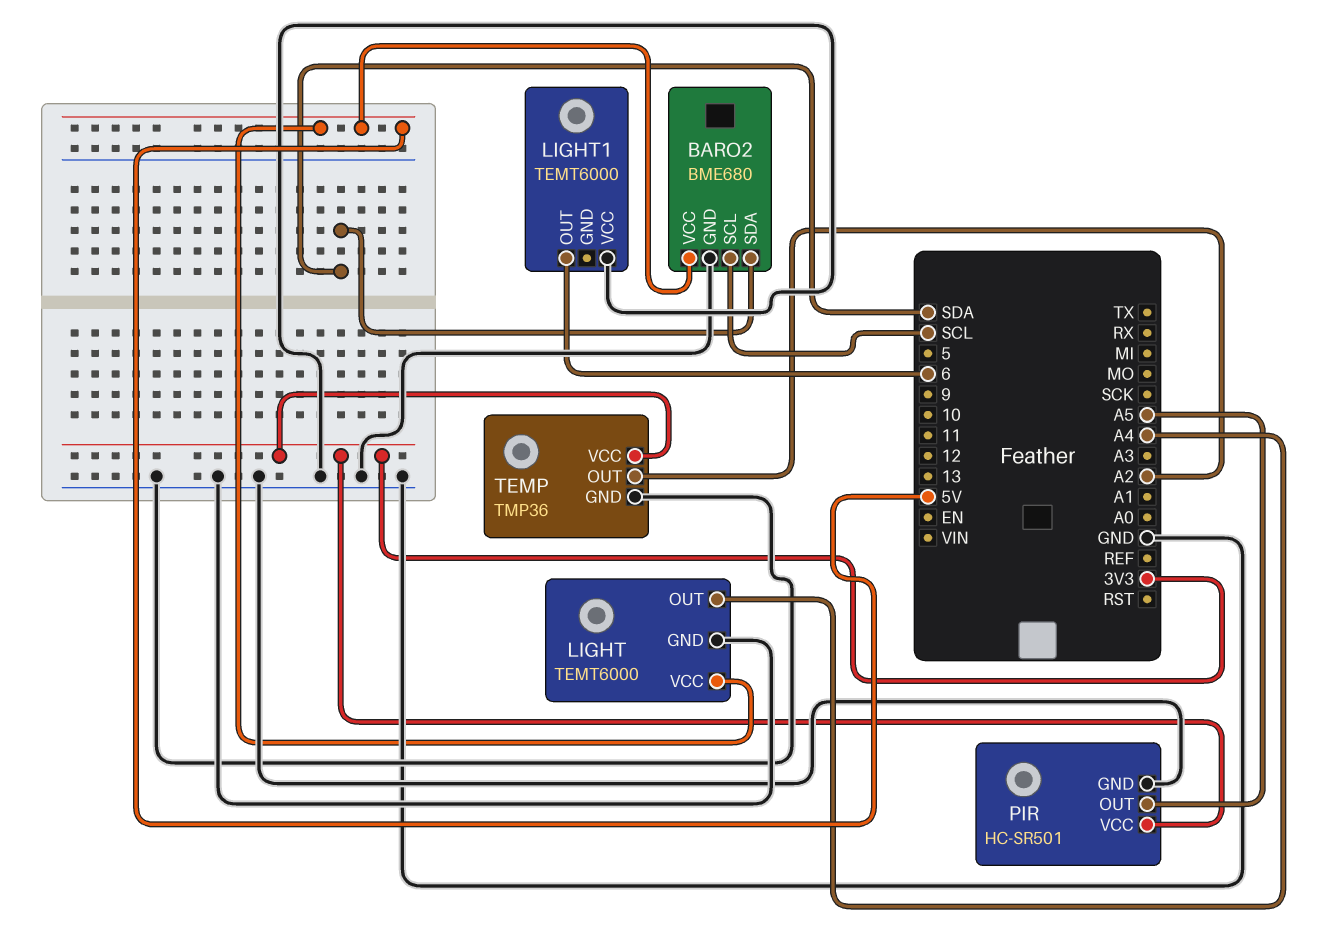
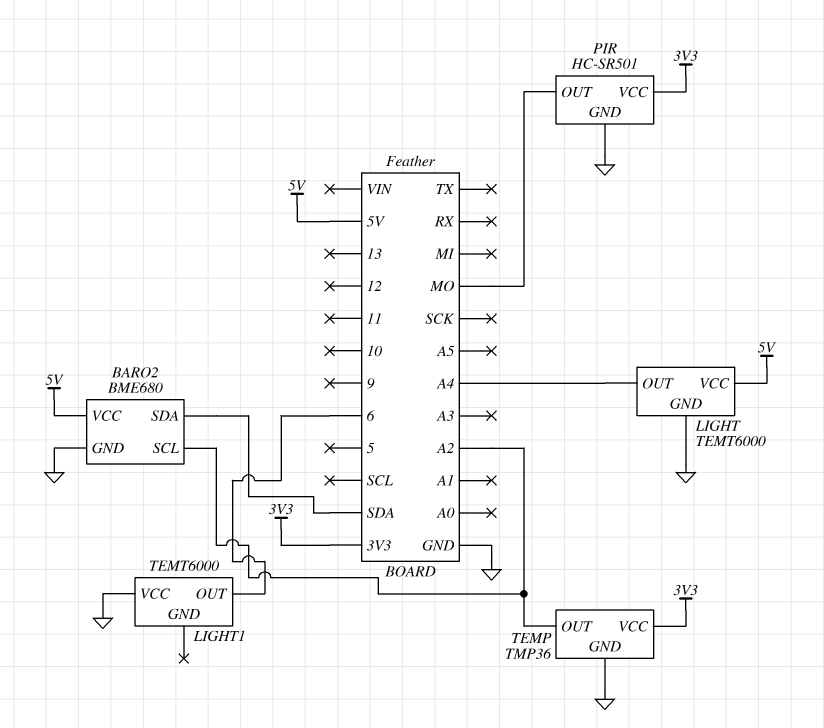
BARO2 pin SCL: SCL -> A2
PIR pin OUT: A5 -> MO

